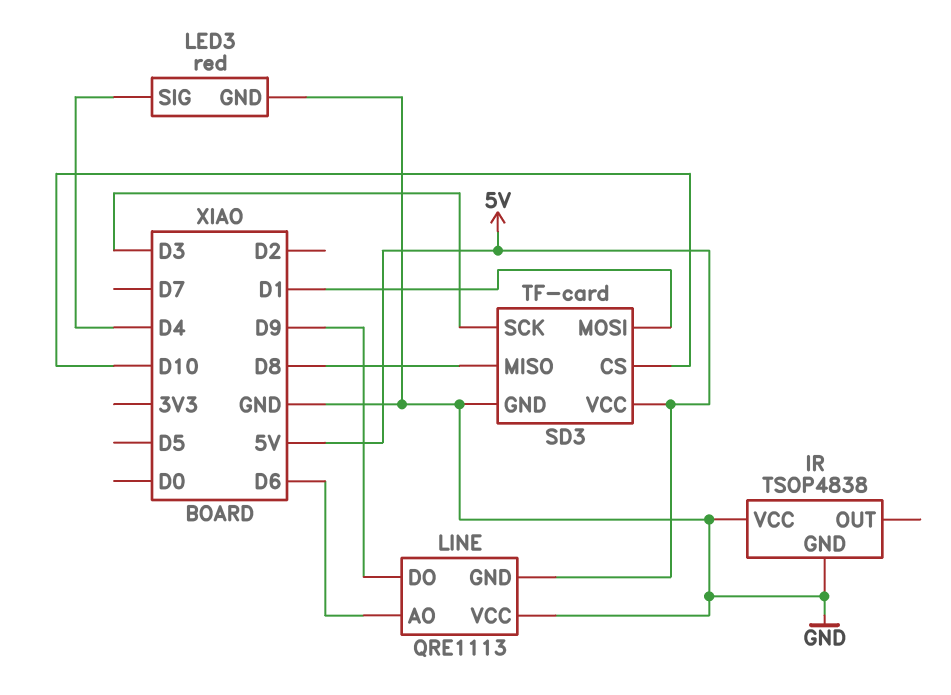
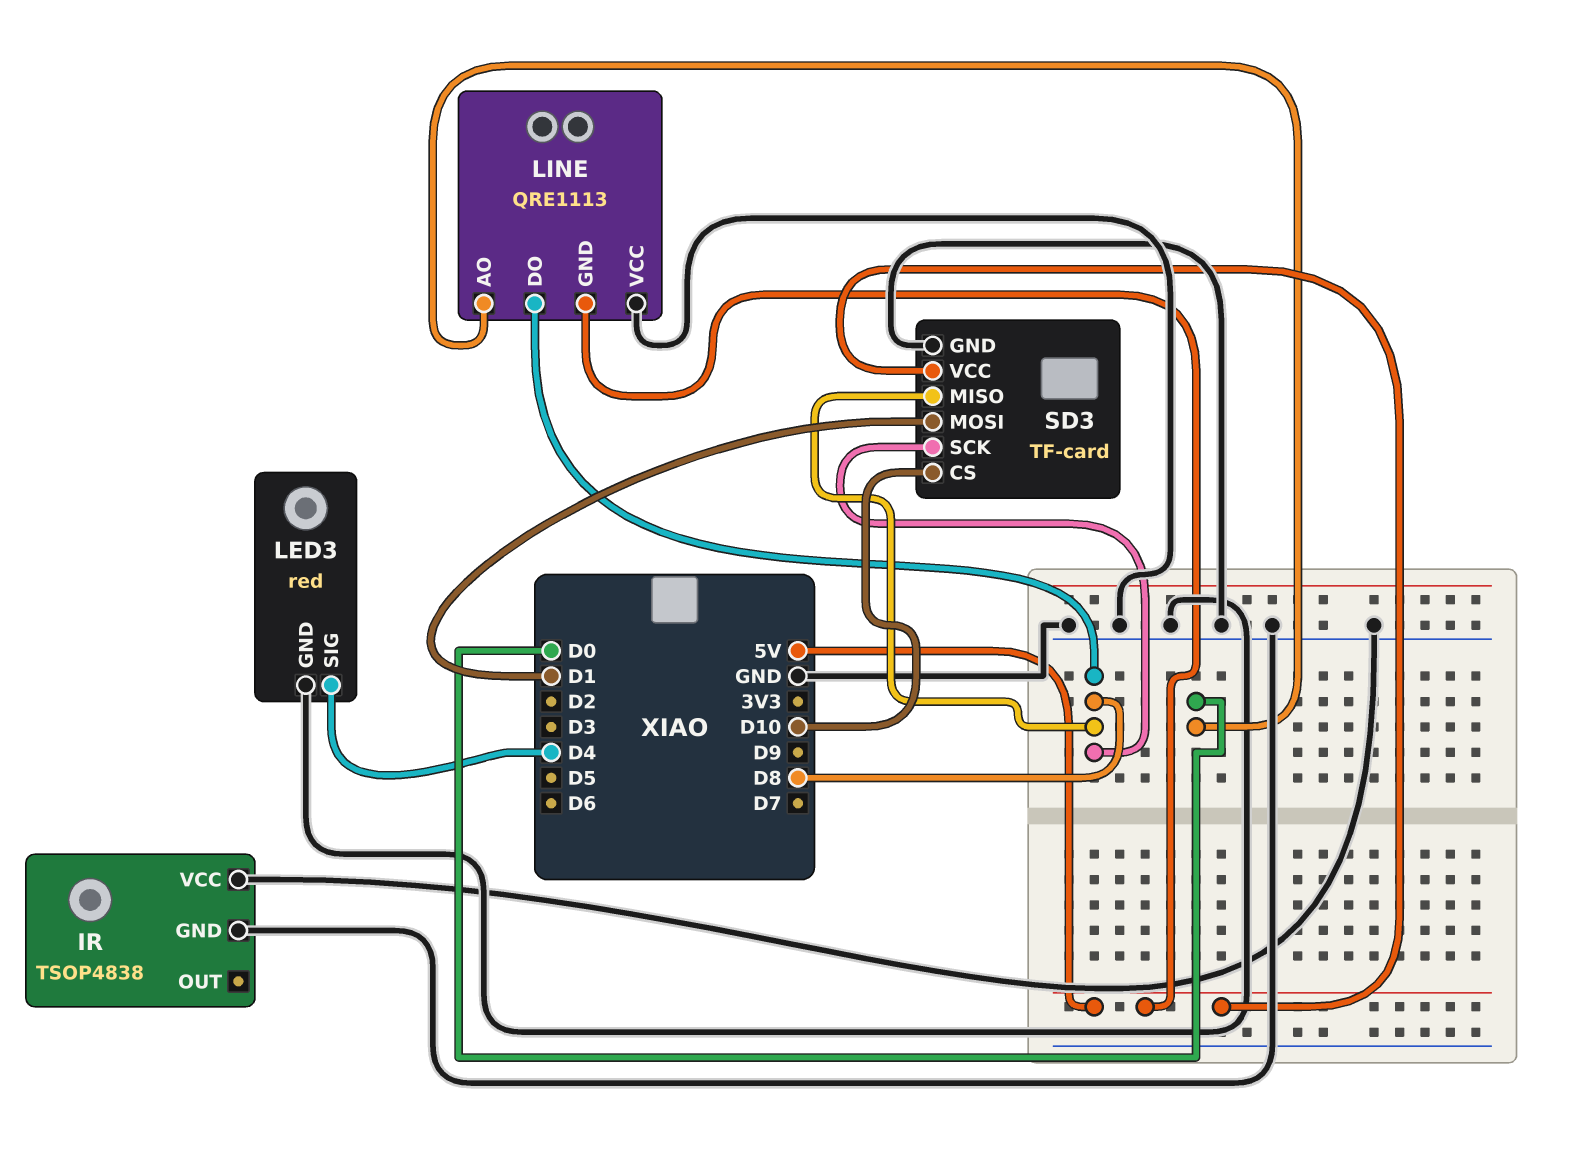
LINE pin AO: D6 -> D0
LINE pin DO: D9 -> D8
SD3 pin SCK: D3 -> D8

